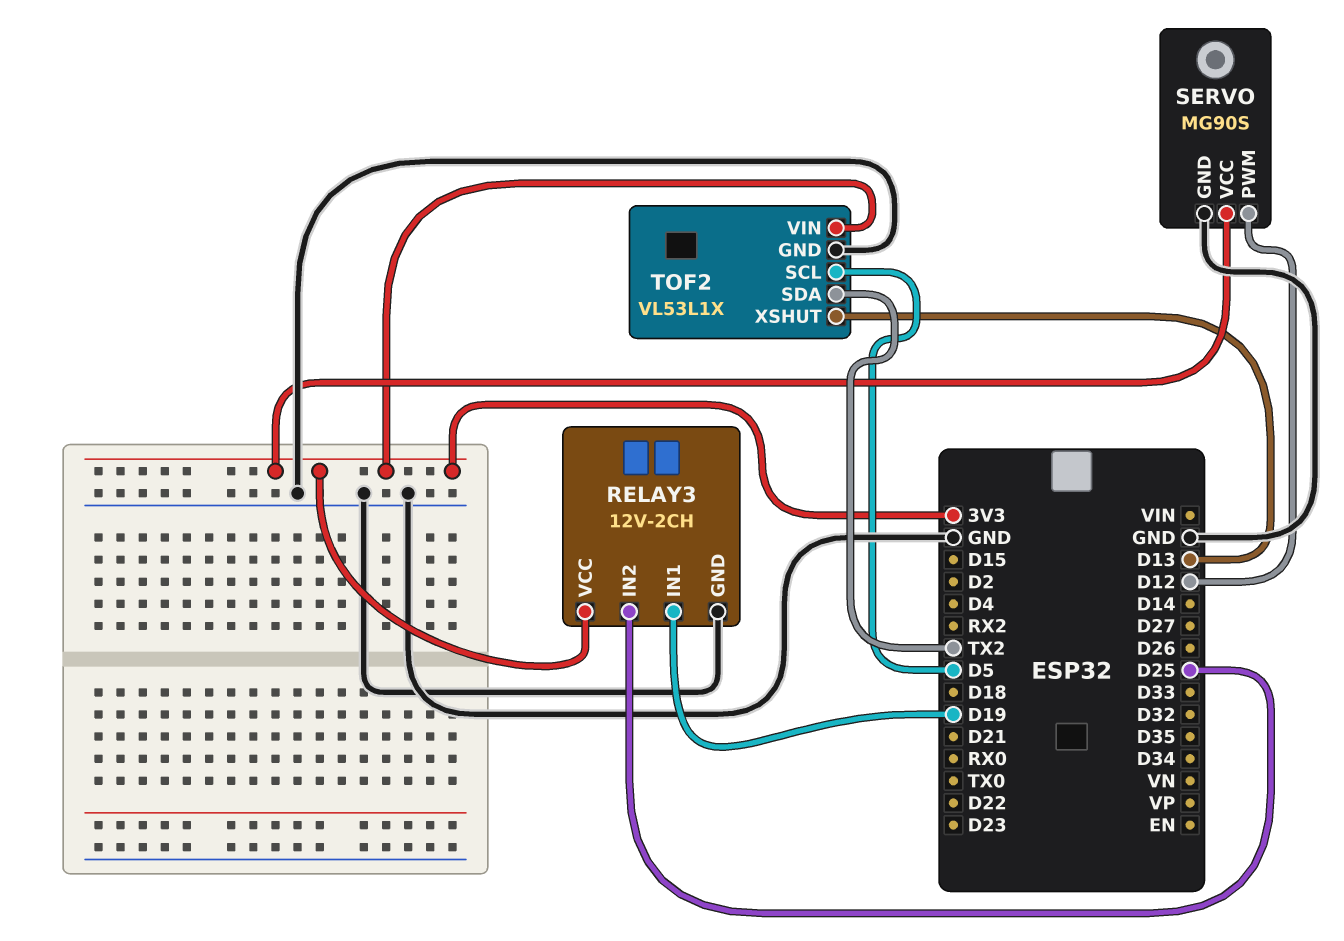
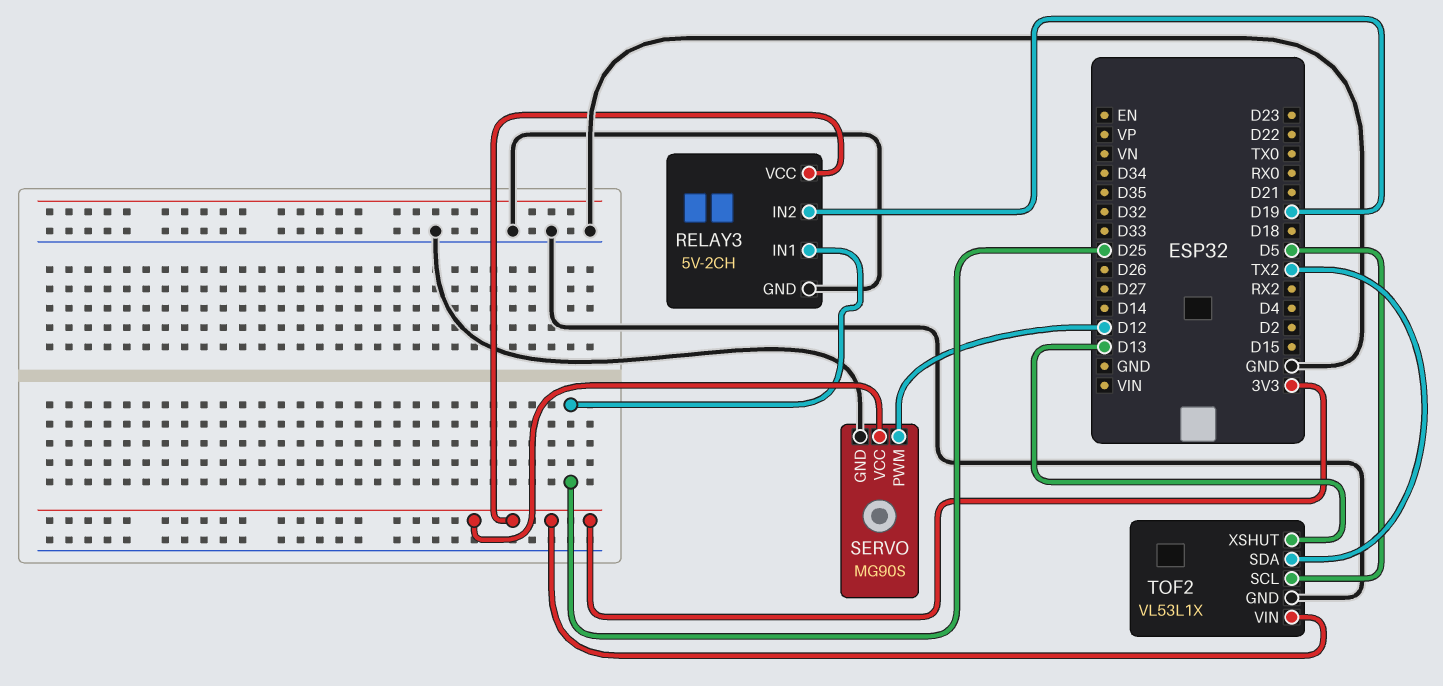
RELAY3: 12V-2CH -> 5V-2CH
RELAY3 pin IN1: D19 -> D25
RELAY3 pin IN2: D25 -> D19

